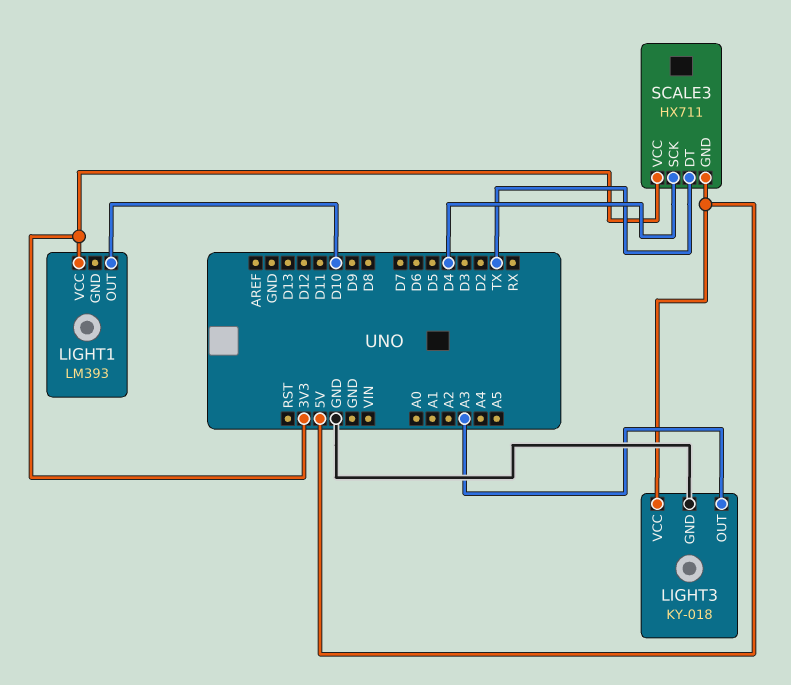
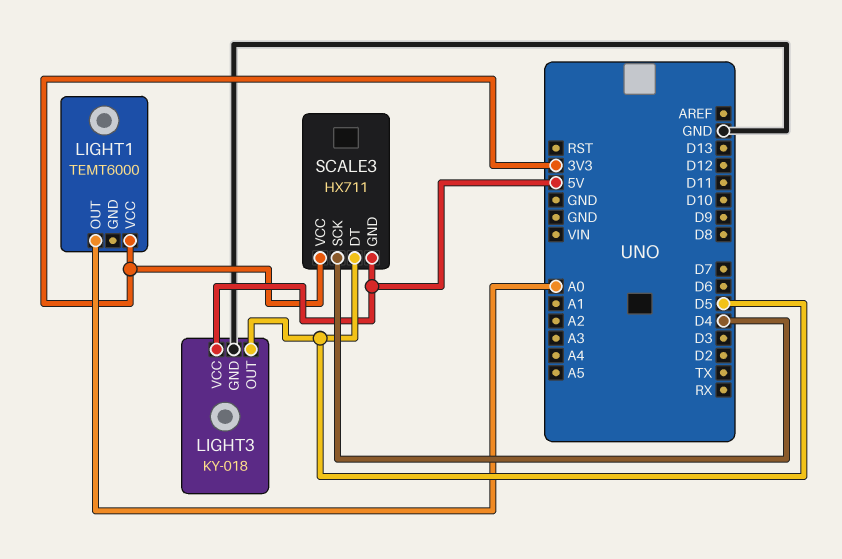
LIGHT1: LM393 -> TEMT6000
LIGHT1 pin OUT: D10 -> A0
LIGHT3 pin OUT: A3 -> D5
SCALE3 pin DT: TX -> D5

